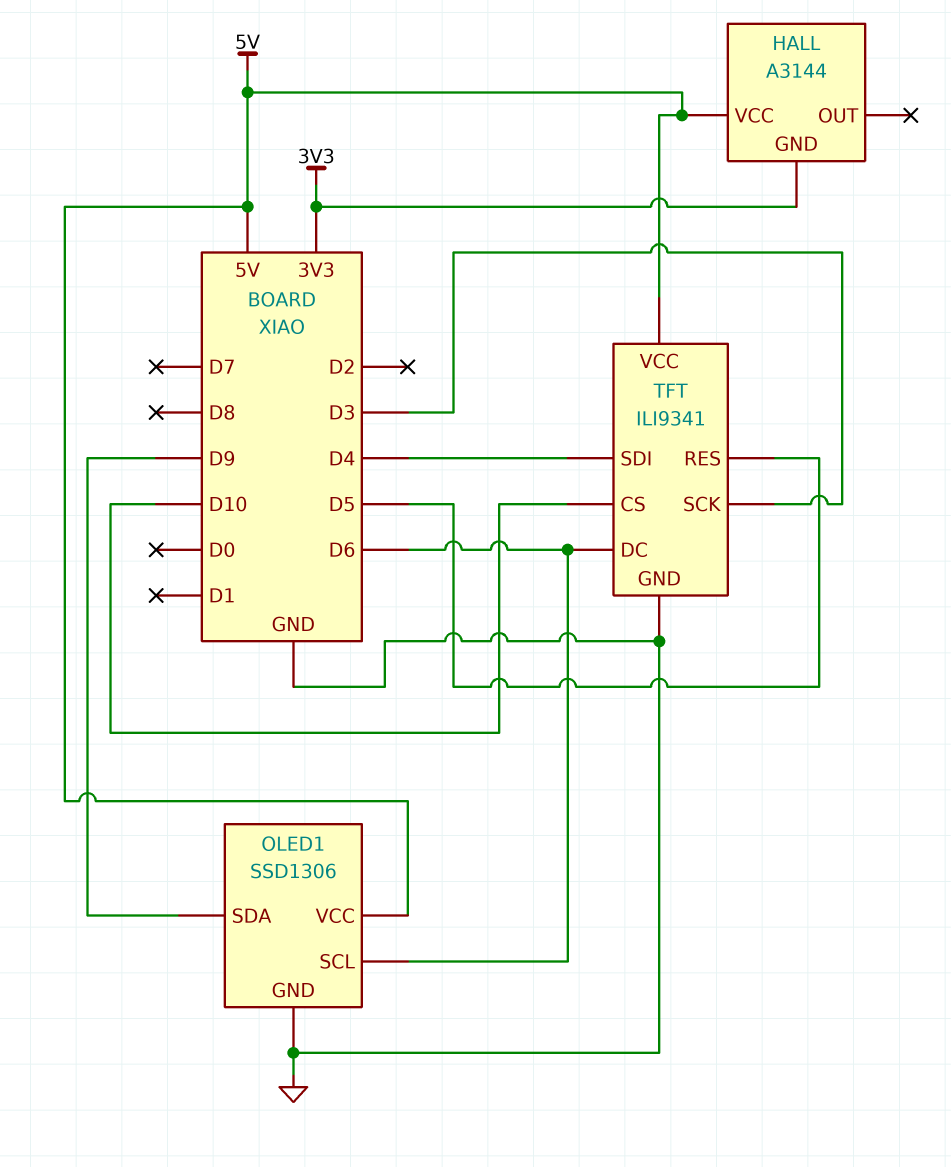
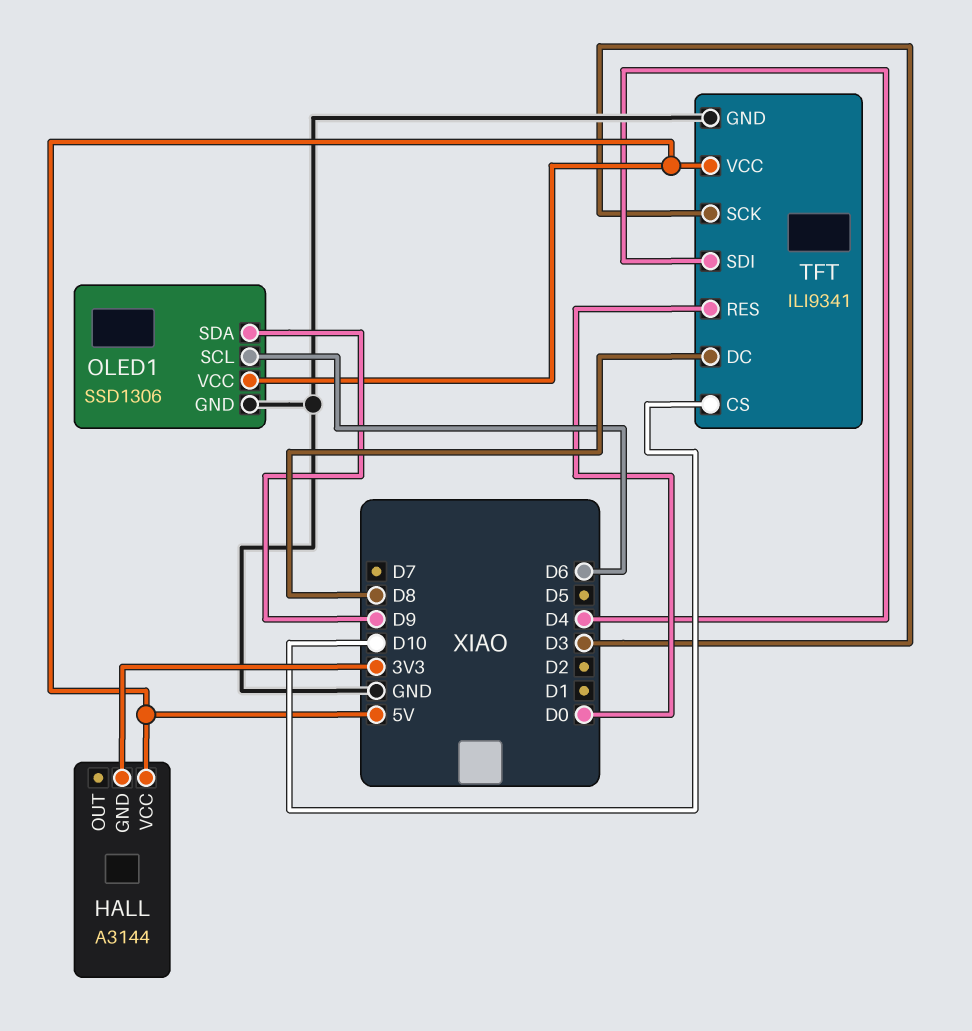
TFT pin DC: D6 -> D8
TFT pin RES: D5 -> D0

